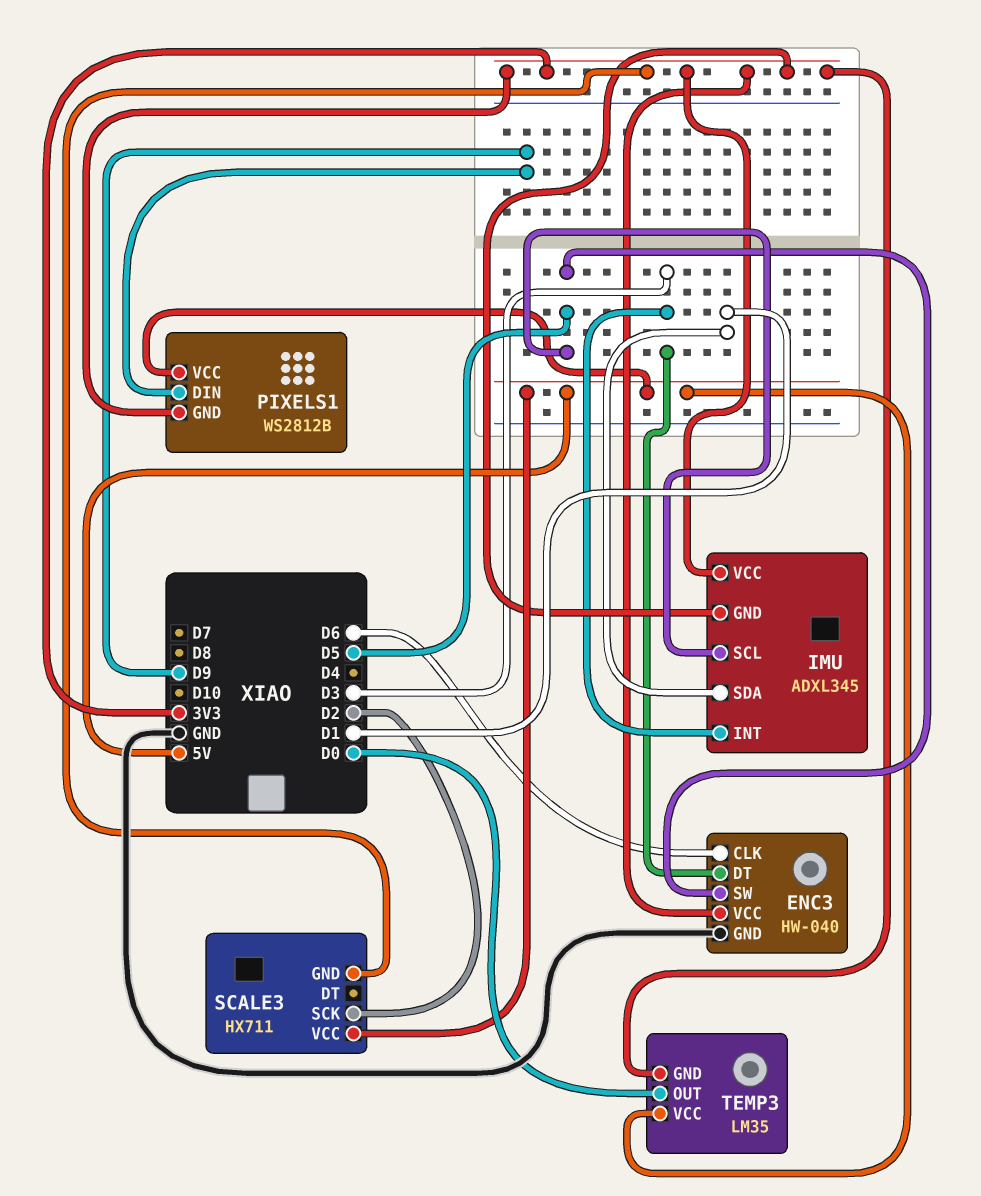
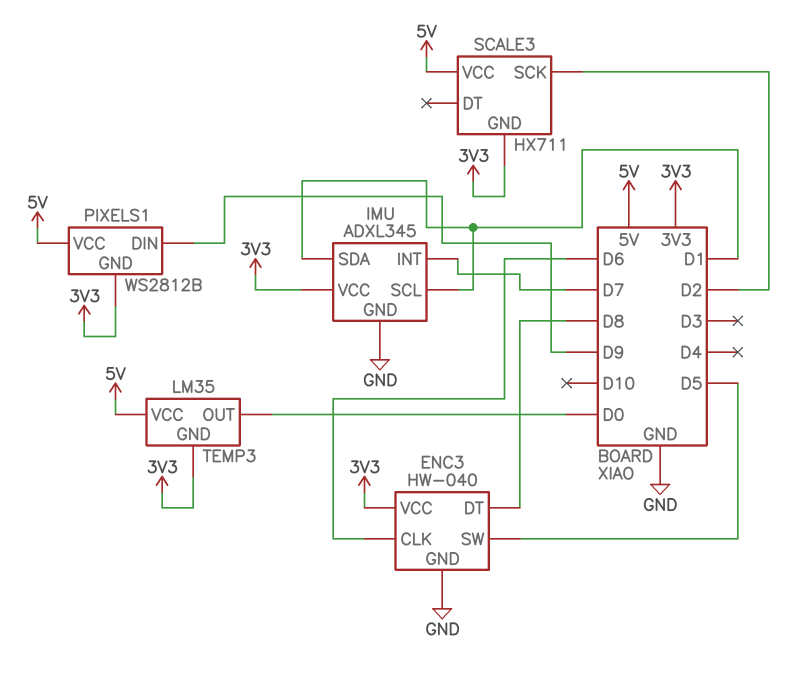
ENC3 pin DT: D3 -> D8
IMU pin GND: 3V3 -> GND
IMU pin INT: D3 -> D7
IMU pin SCL: D5 -> D1

